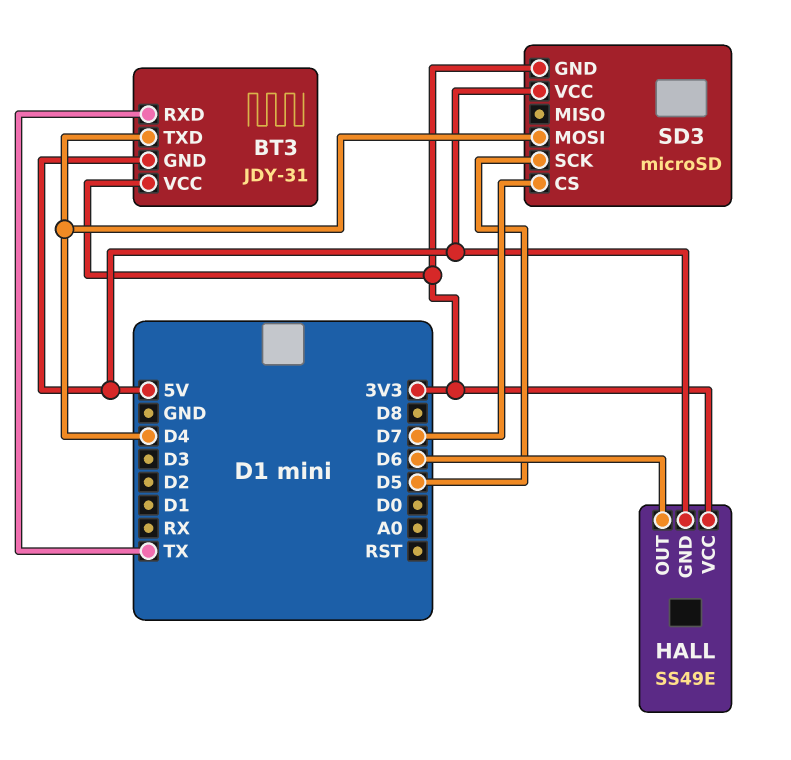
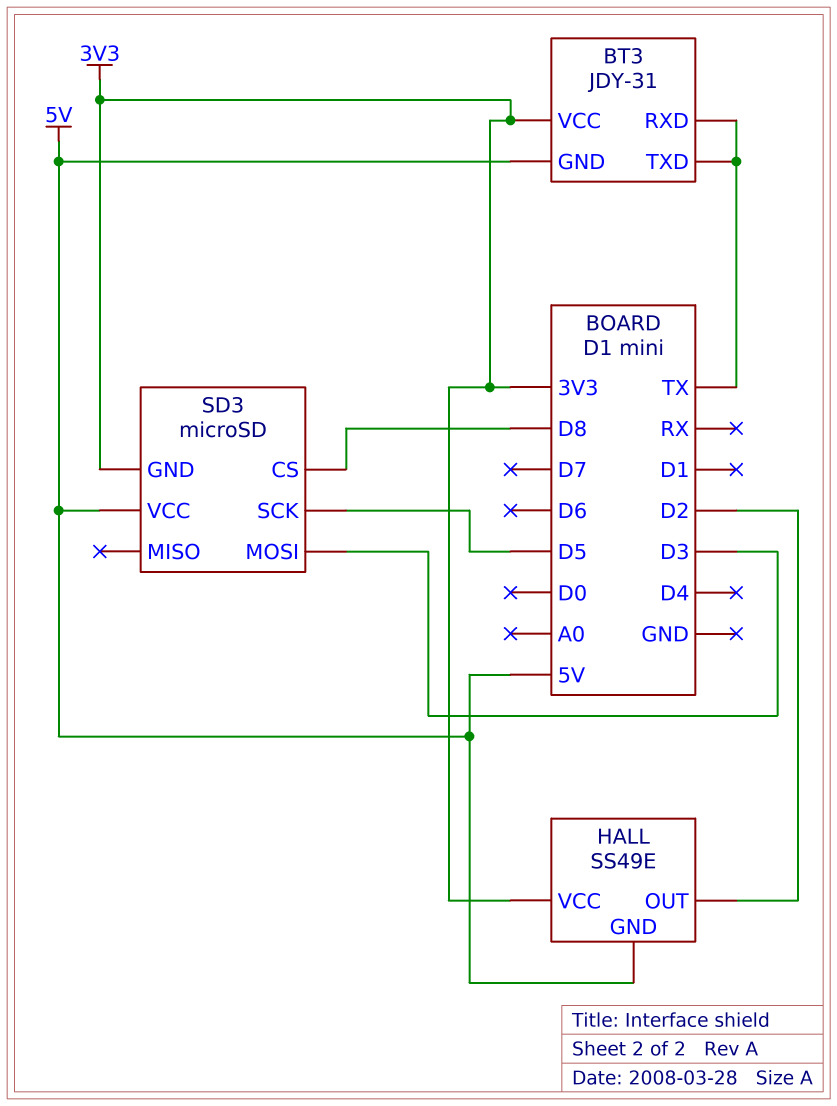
BT3 pin TXD: D4 -> TX
HALL pin OUT: D6 -> D2
SD3 pin CS: D7 -> D8
SD3 pin MOSI: D4 -> D3

